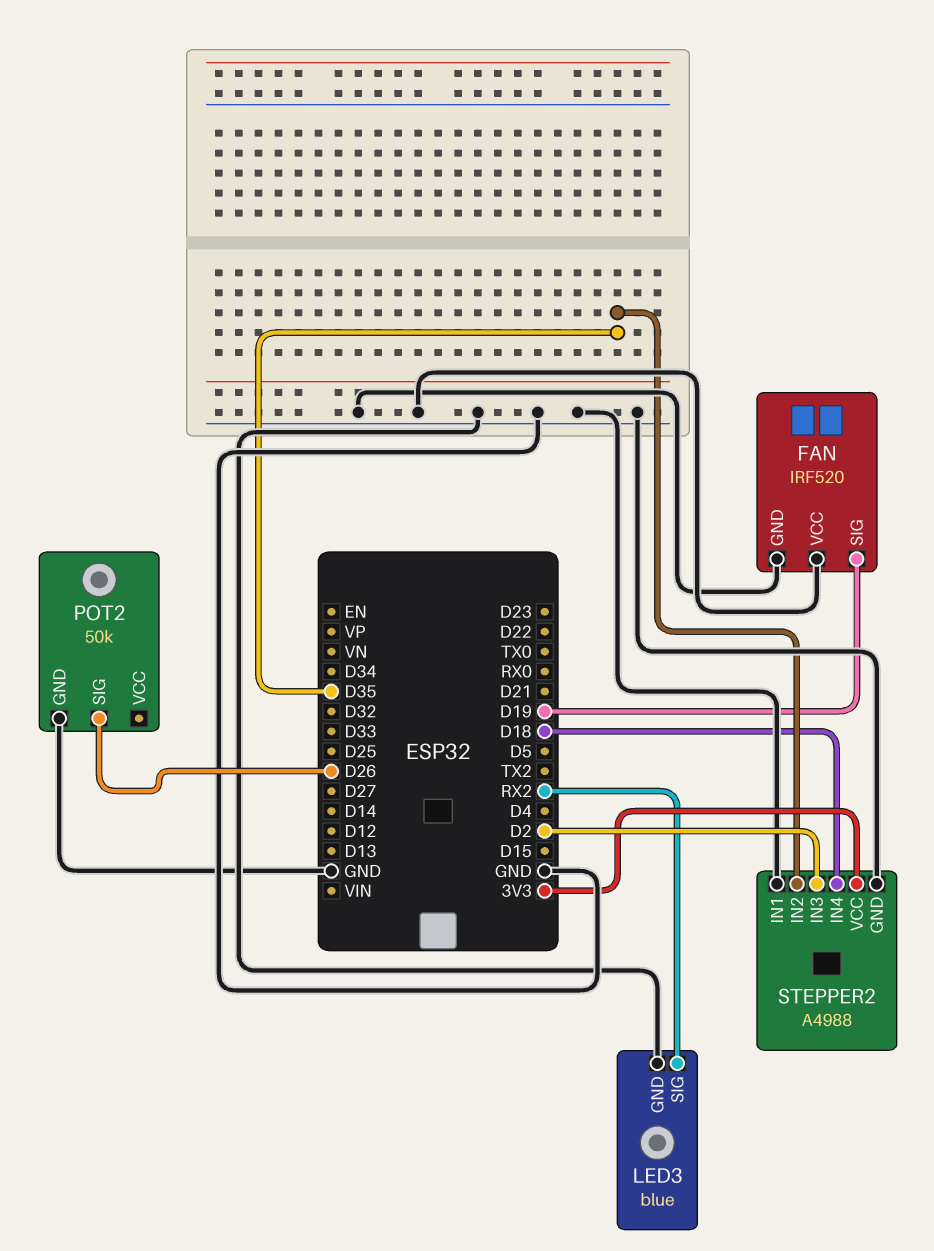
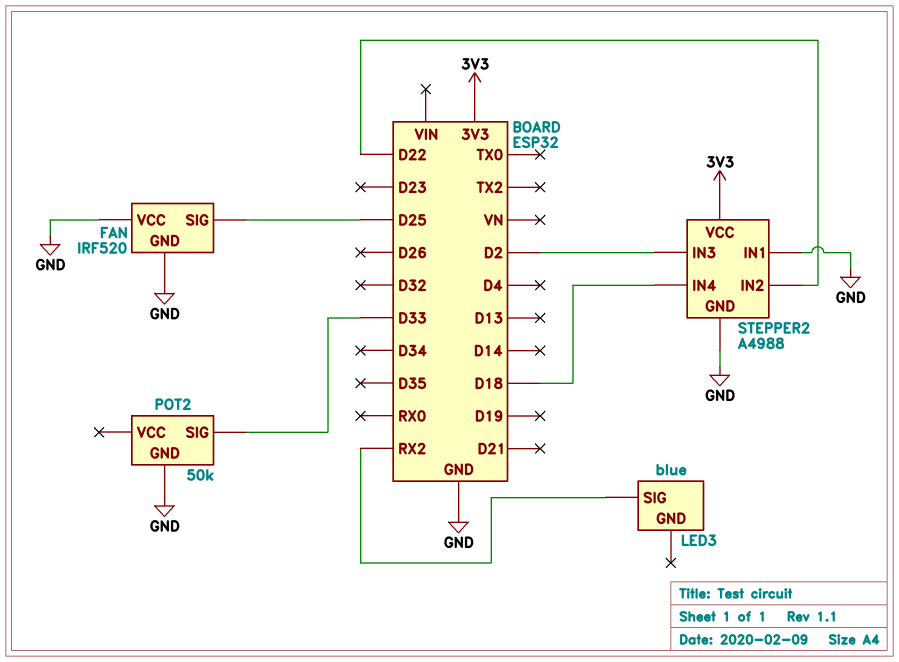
FAN pin SIG: D19 -> D25
LED3 pin GND: GND -> none
POT2 pin SIG: D26 -> D33
STEPPER2 pin IN2: D35 -> D22

